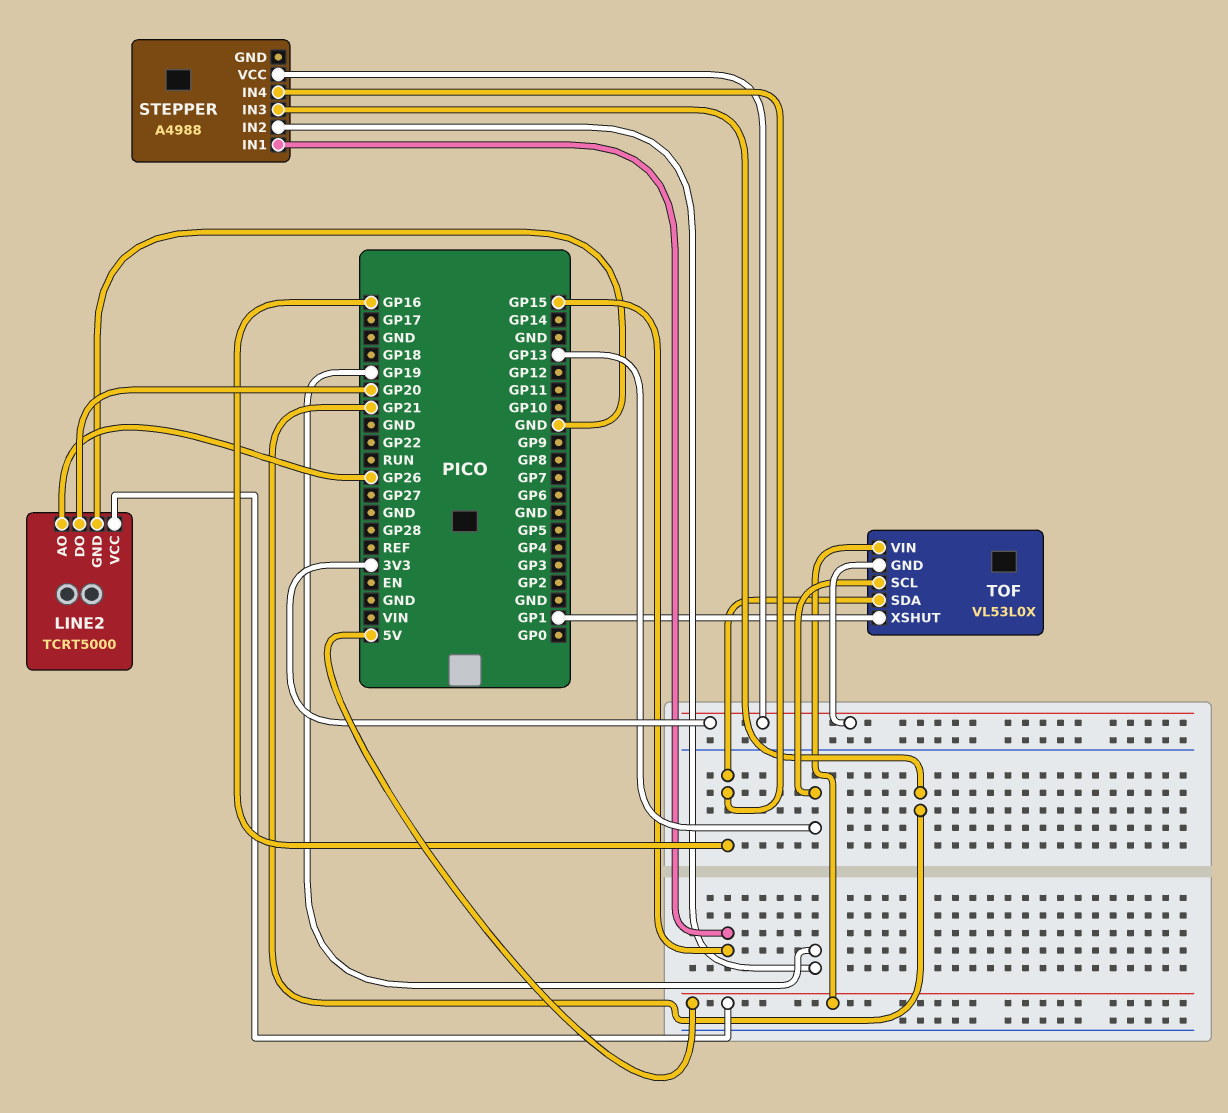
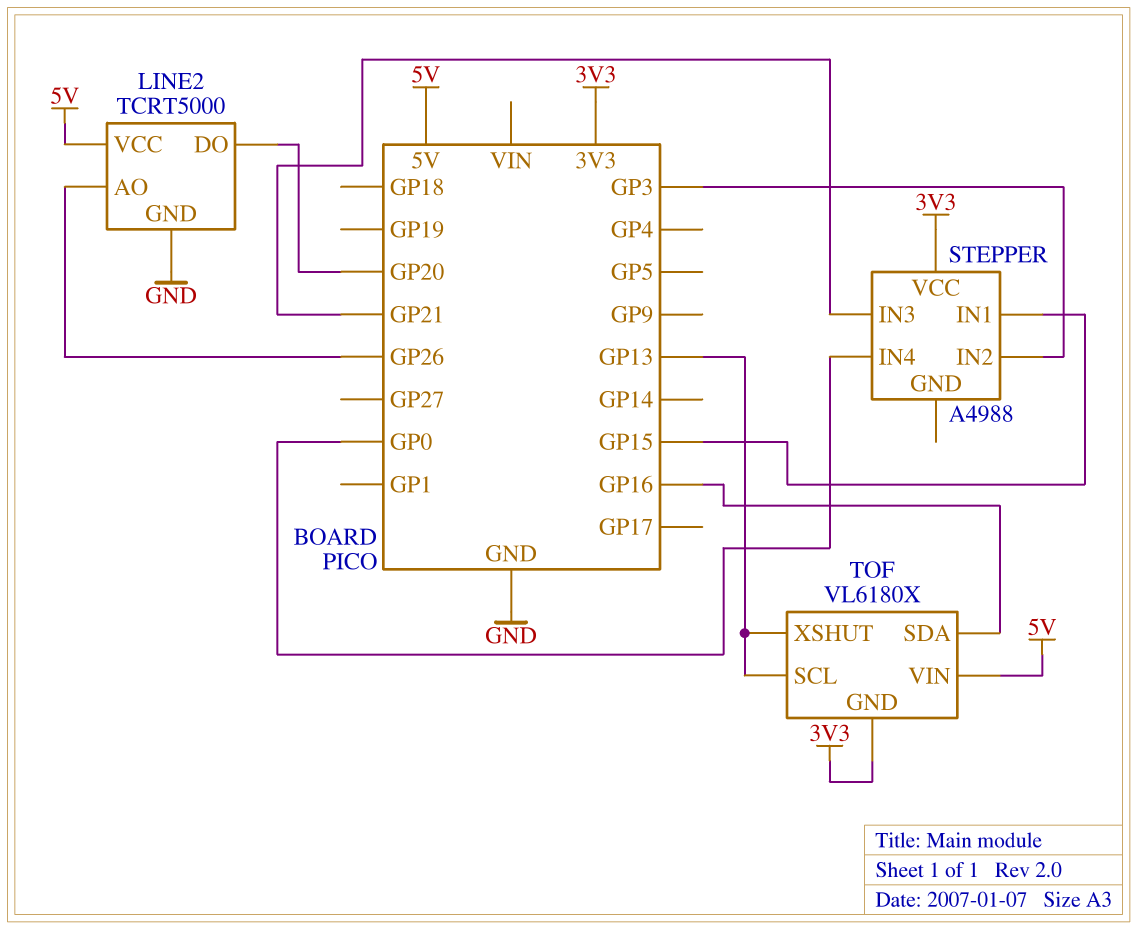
STEPPER pin IN2: GP19 -> GP3
STEPPER pin IN4: GP16 -> GP0
TOF: VL53L0X -> VL6180X
TOF pin XSHUT: GP1 -> GP13

